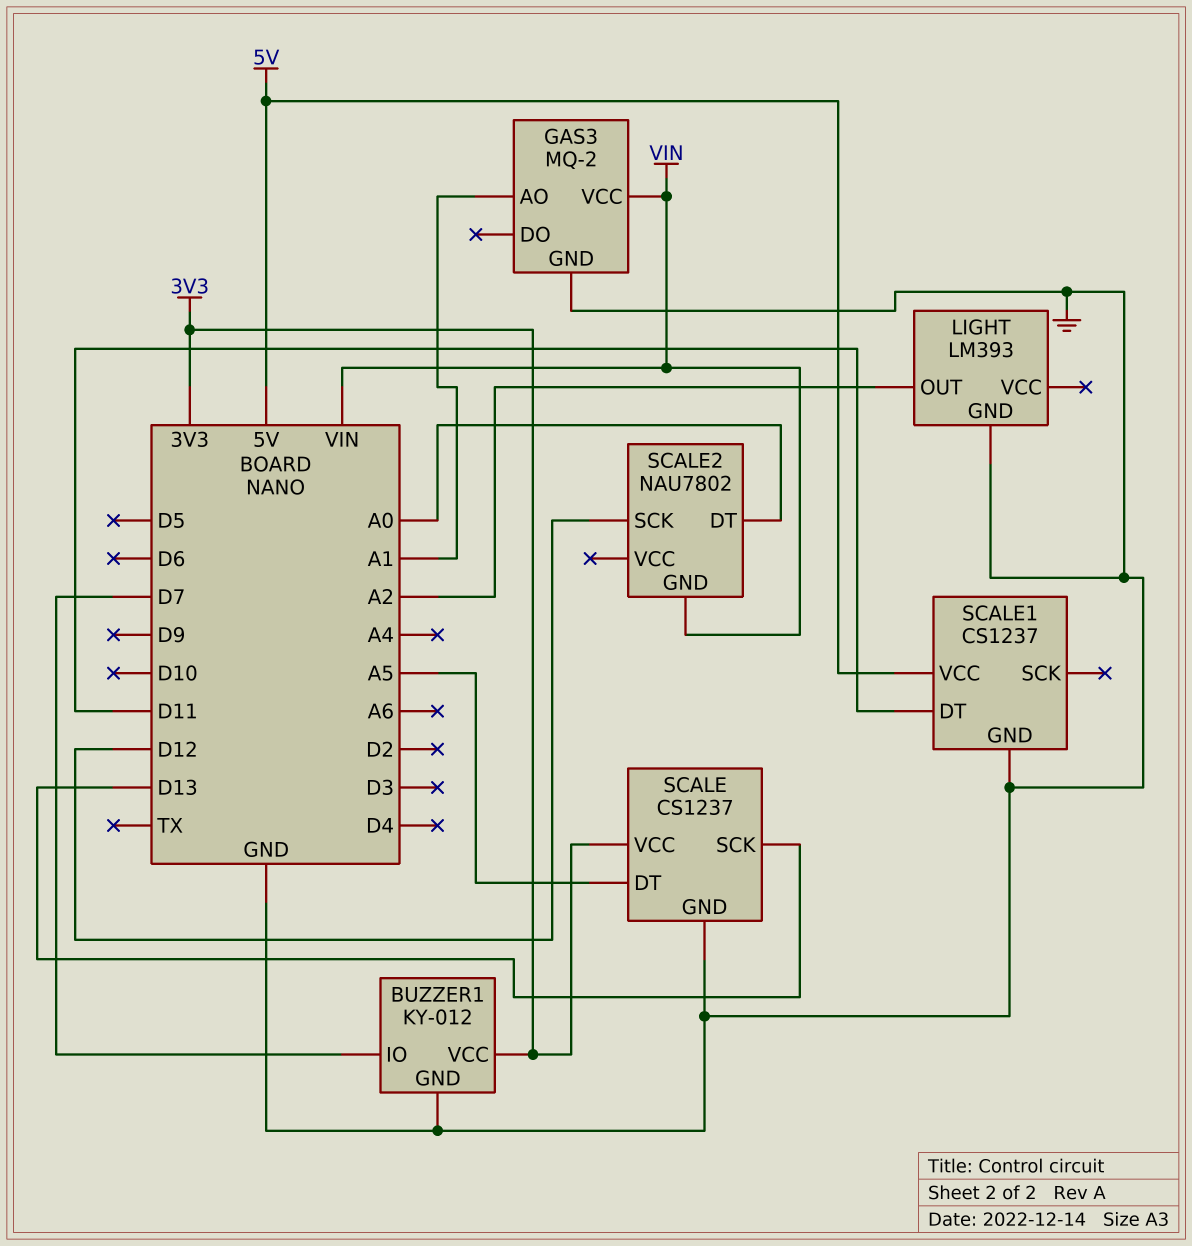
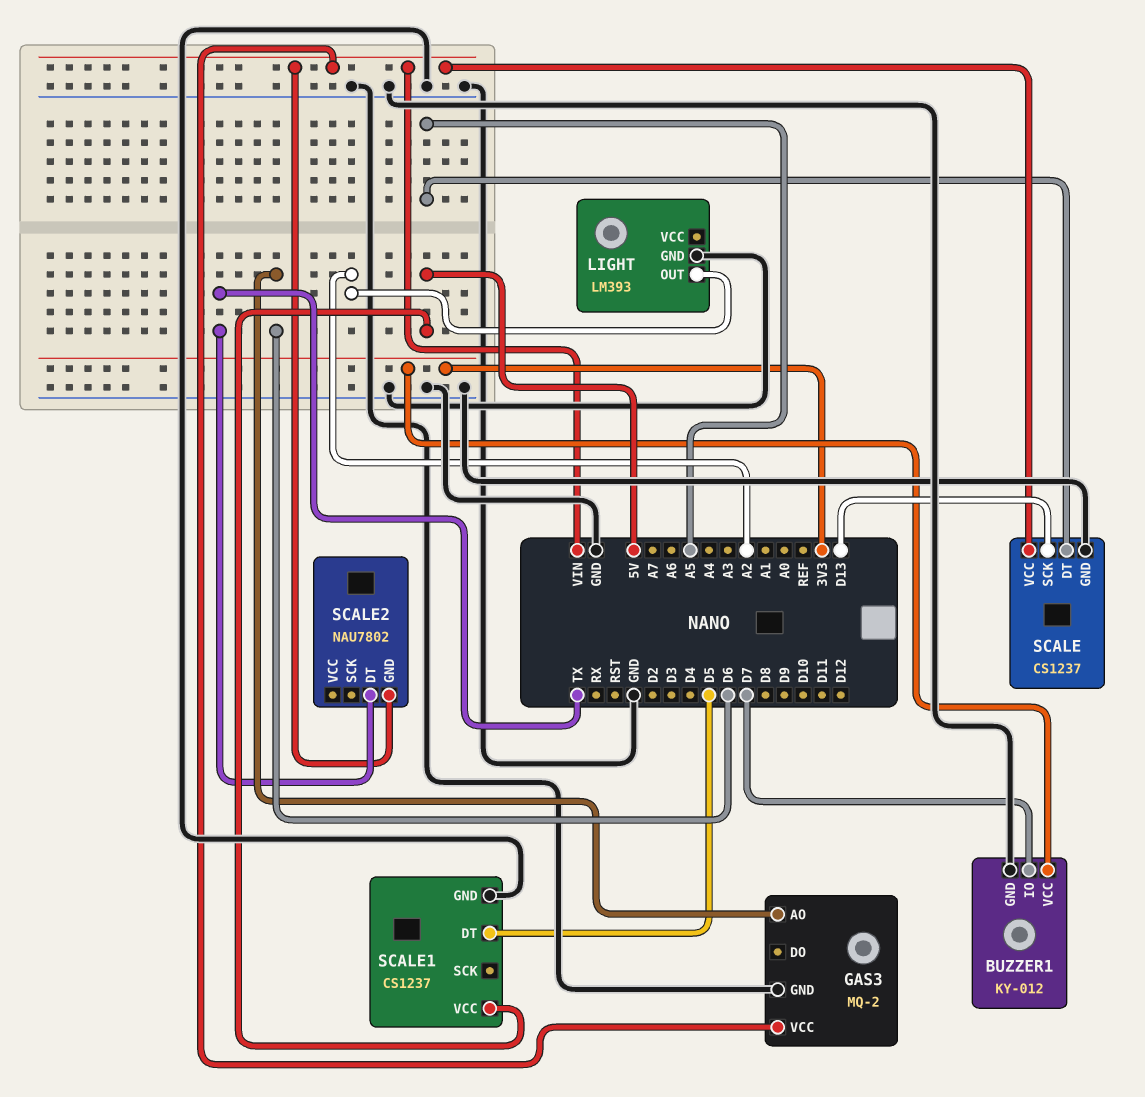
GAS3 pin AO: A1 -> D6
SCALE pin VCC: 3V3 -> VIN
SCALE1 pin DT: D11 -> D5
SCALE2 pin DT: A0 -> TX
SCALE2 pin SCK: D12 -> none

